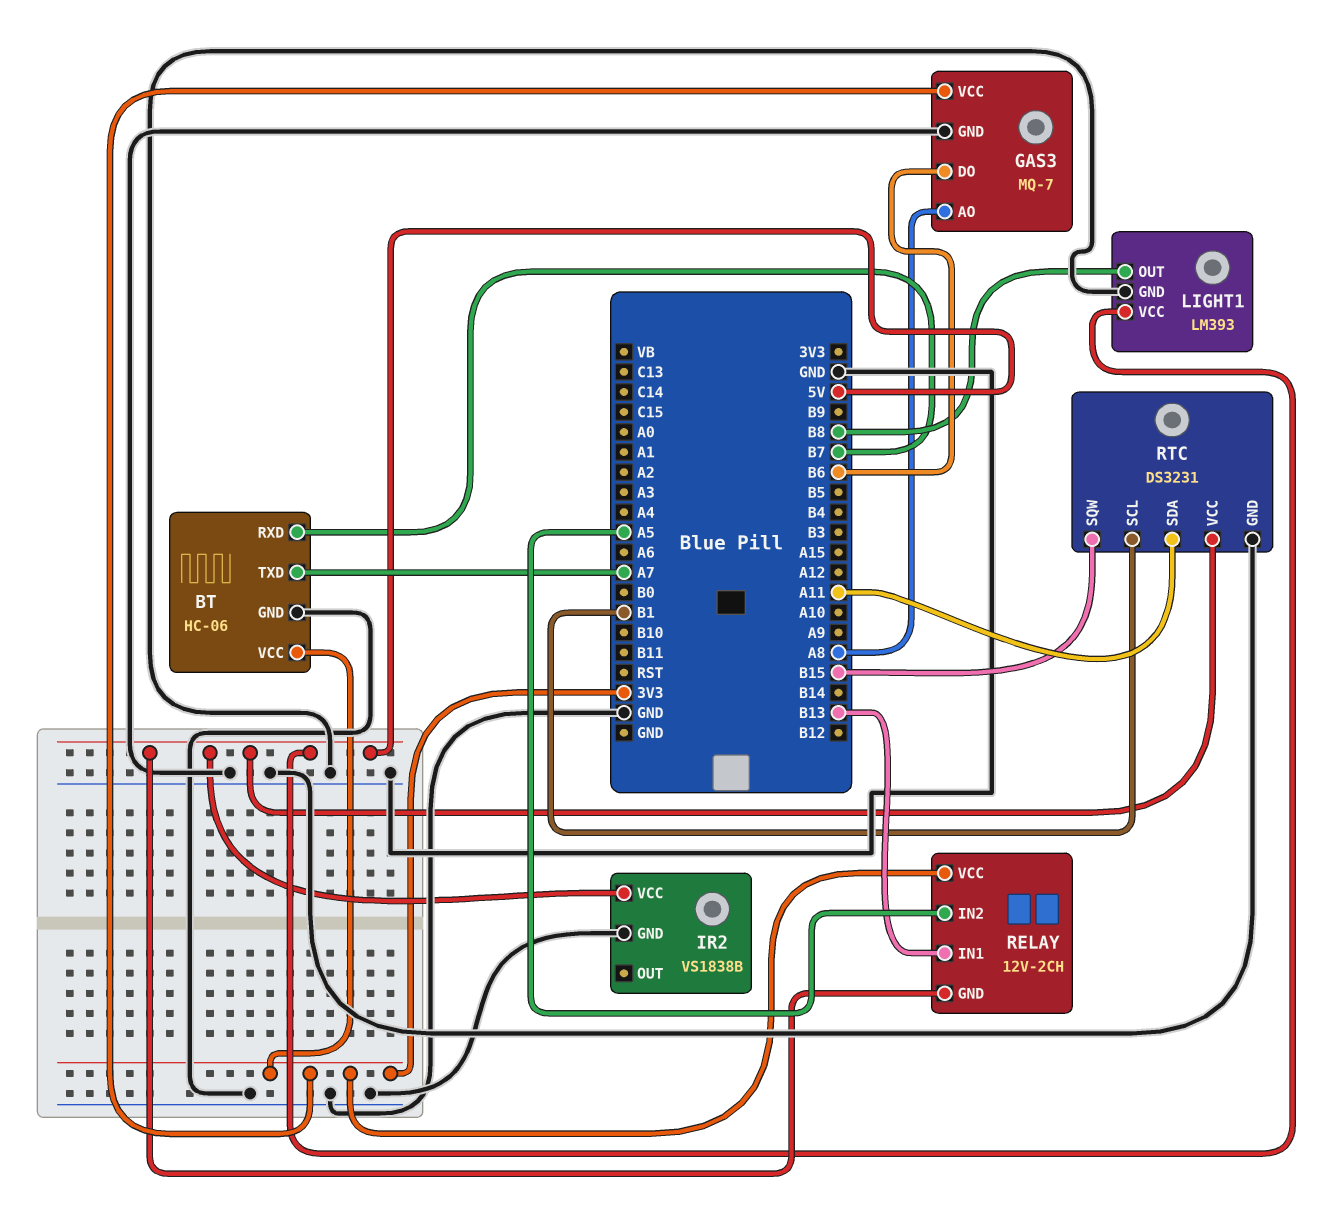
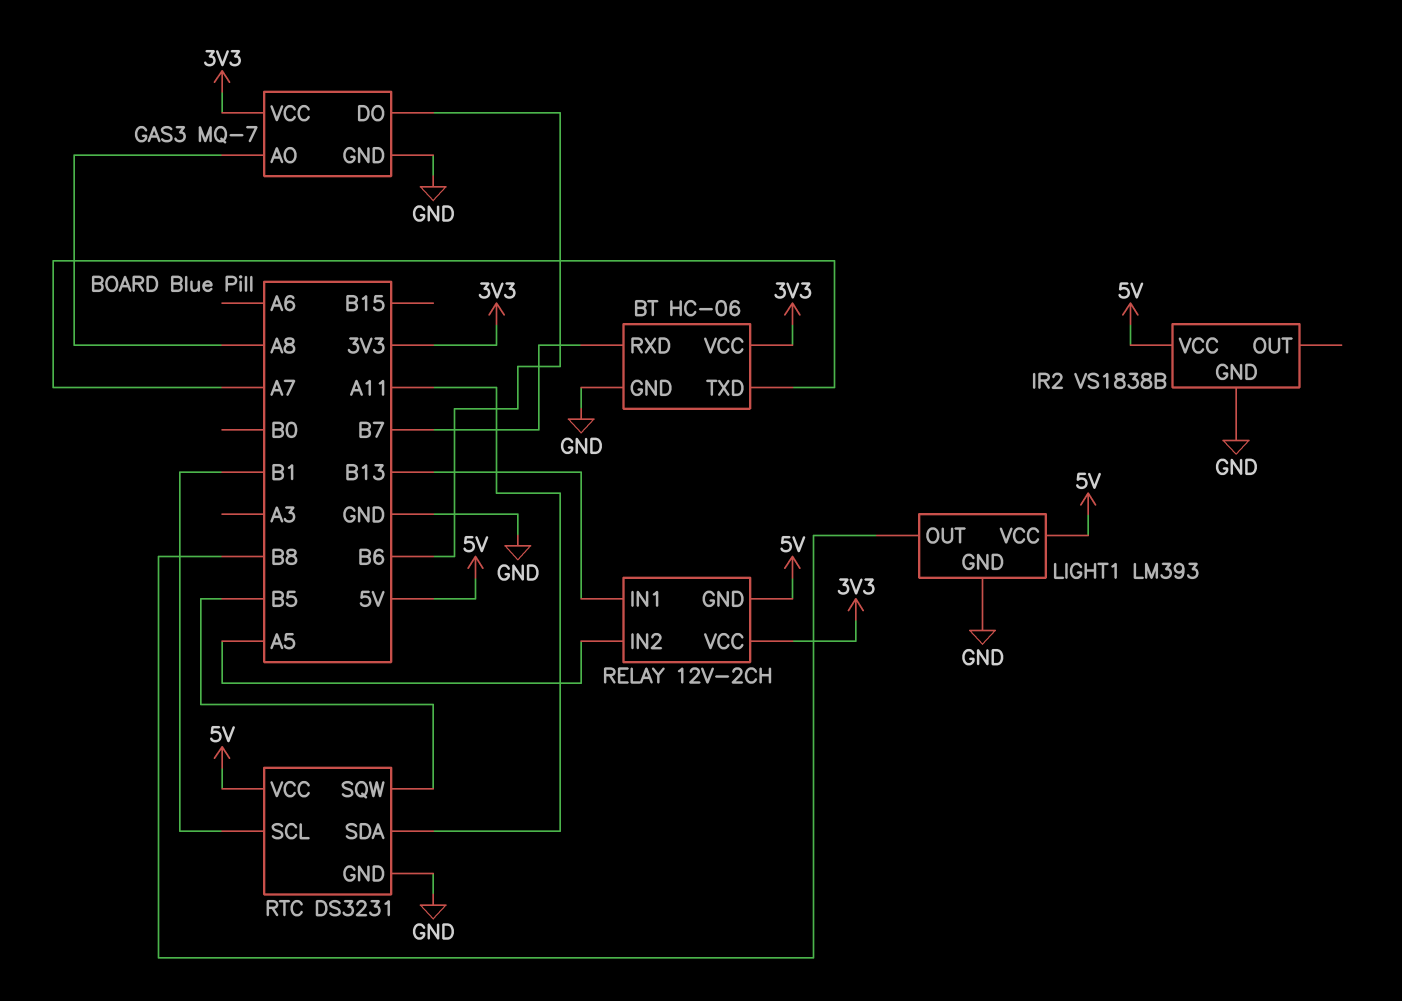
RTC pin SQW: B15 -> B5

